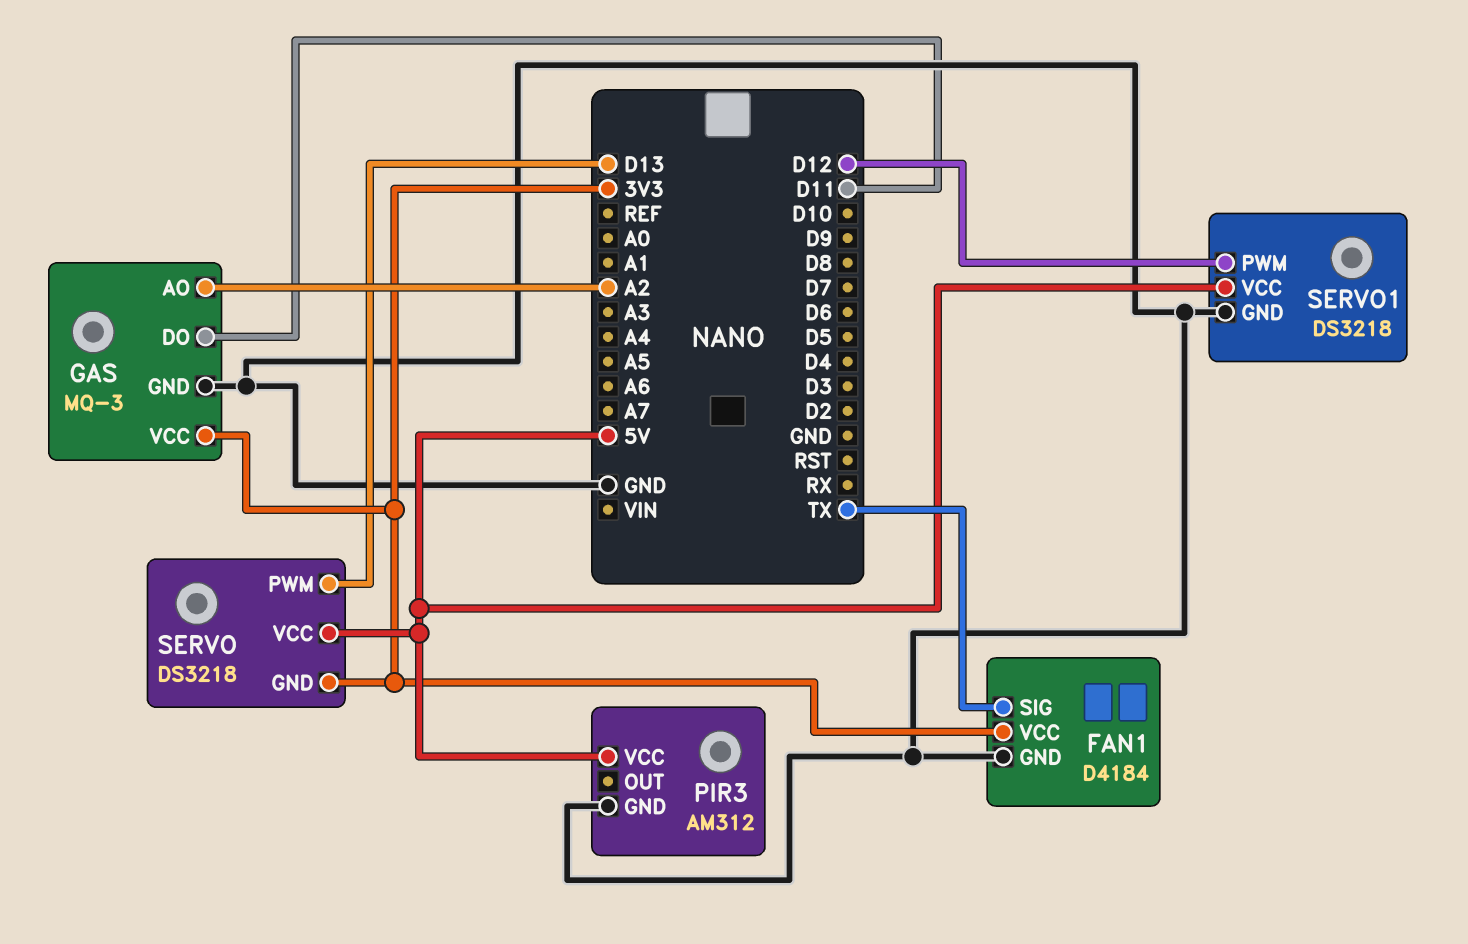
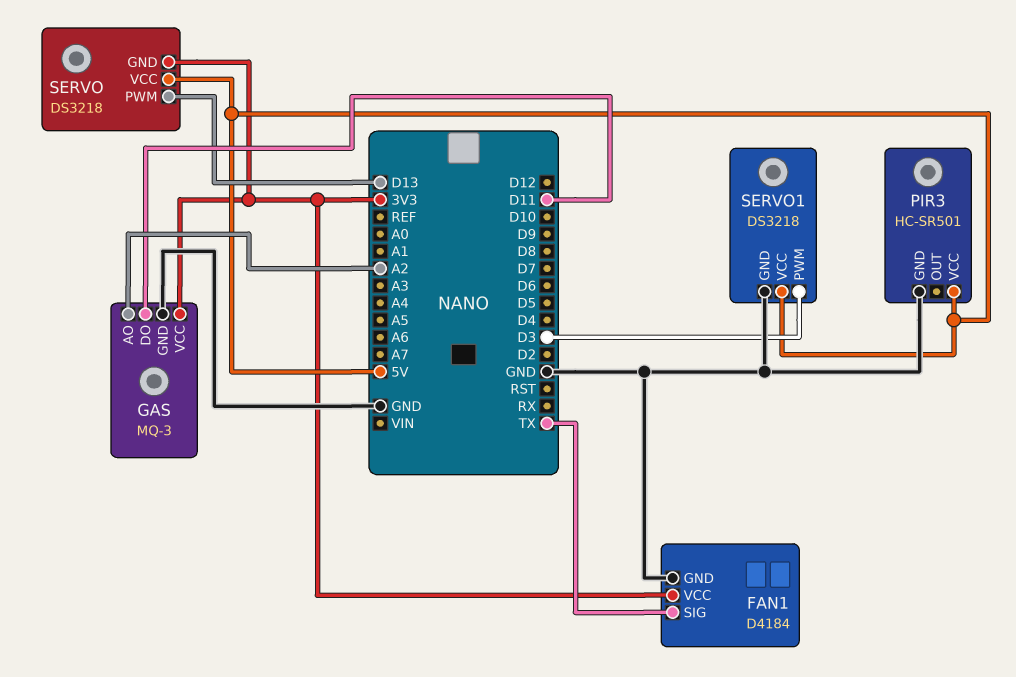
PIR3: AM312 -> HC-SR501
SERVO1 pin PWM: D12 -> D3

